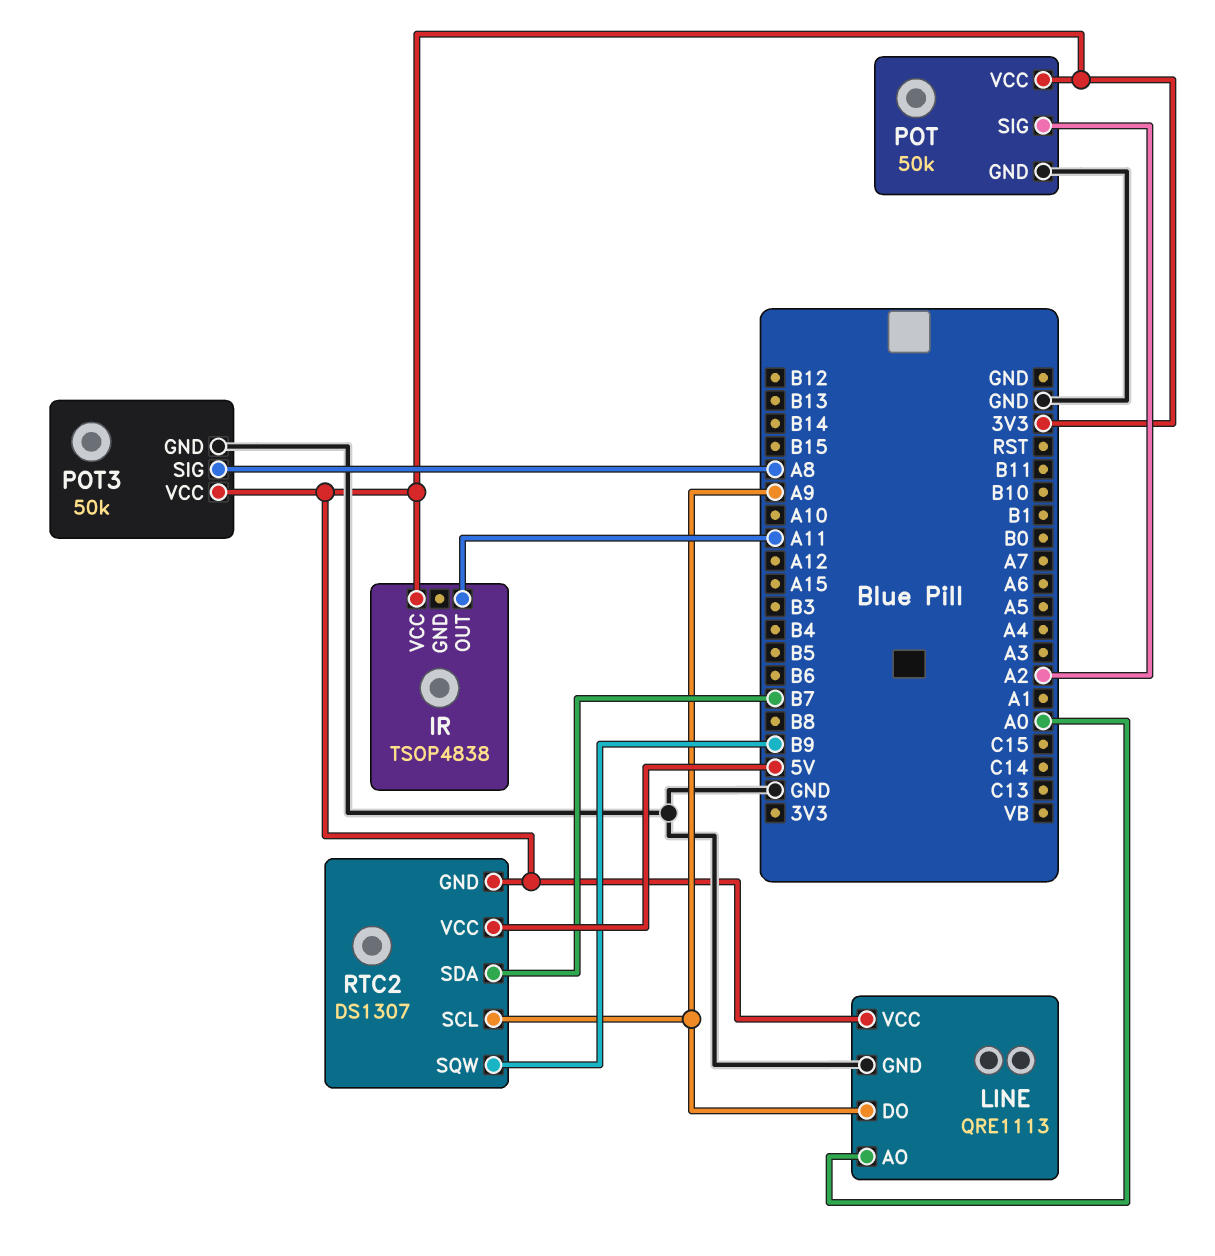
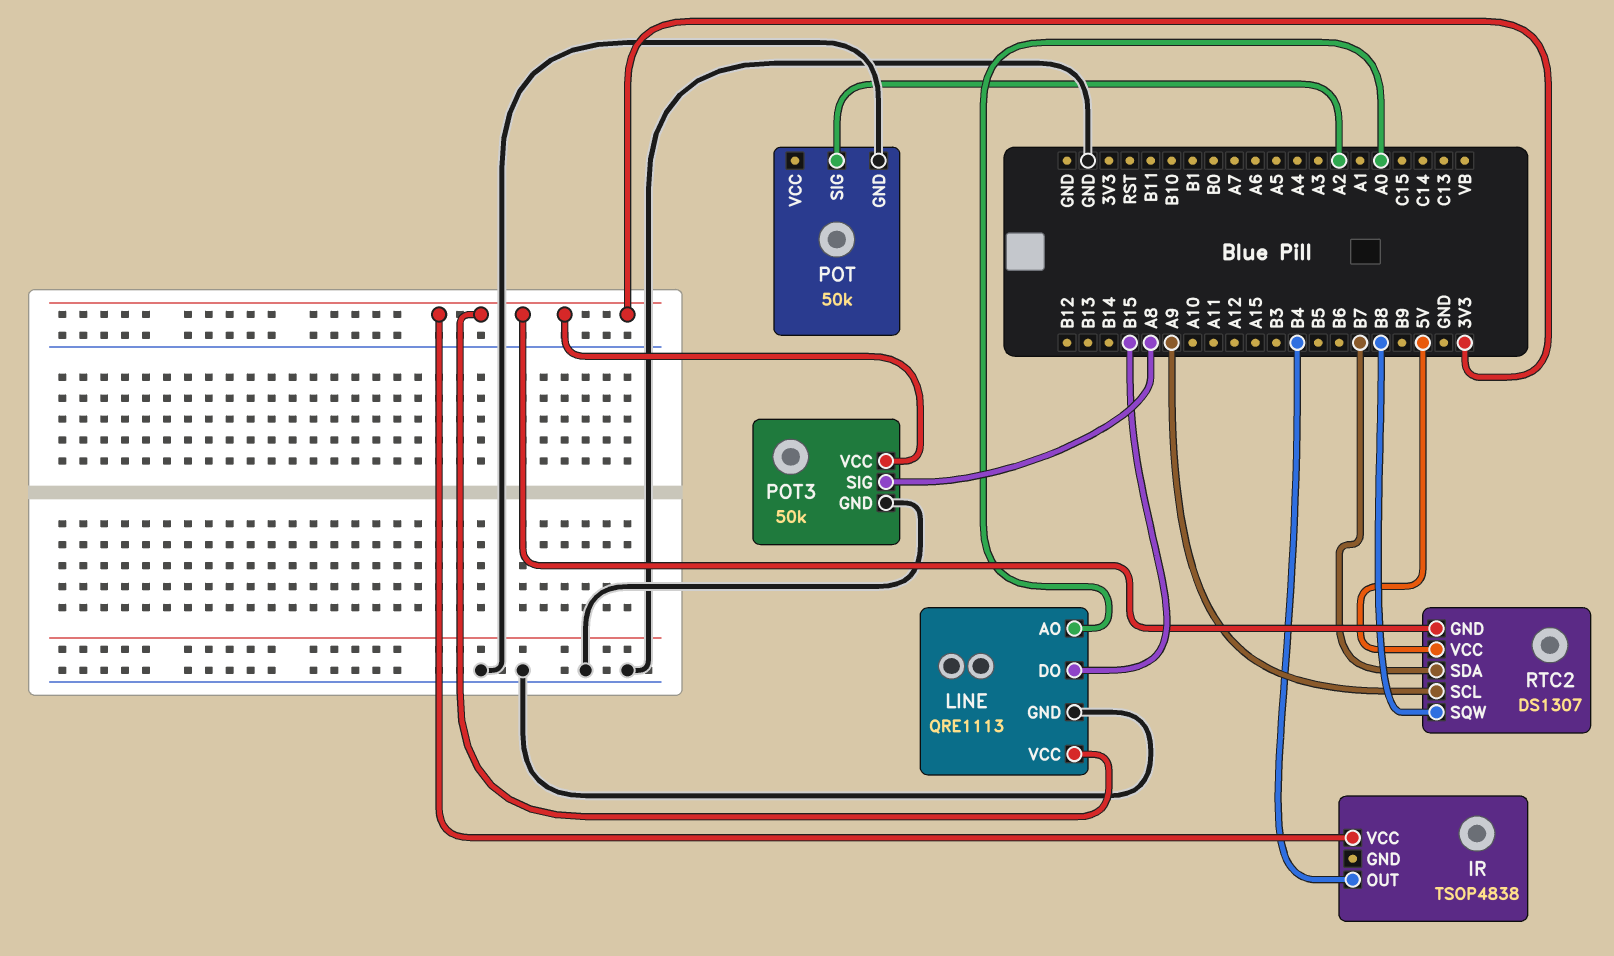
IR pin OUT: A11 -> B4
LINE pin DO: A9 -> B15
POT pin VCC: 3V3 -> none
RTC2 pin SQW: B9 -> B8

